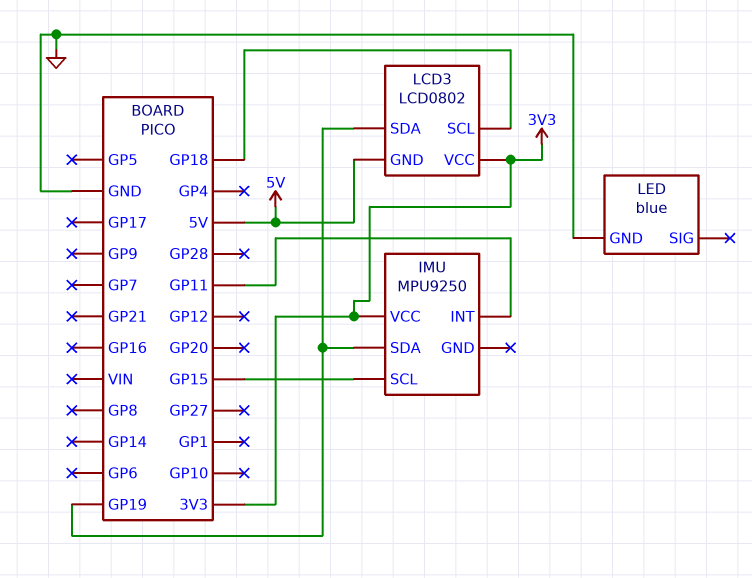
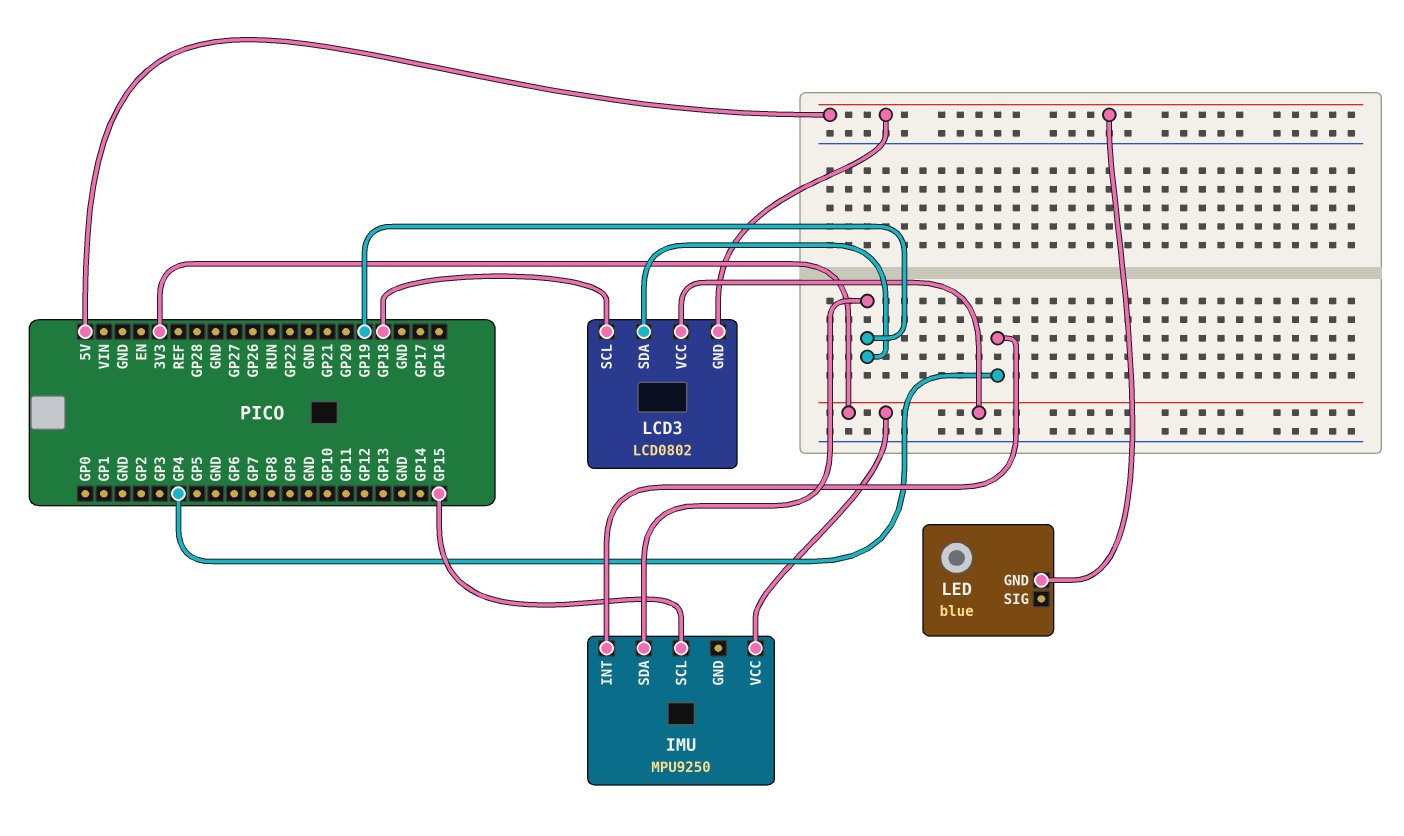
IMU pin INT: GP11 -> GP4
LED pin GND: GND -> 5V

